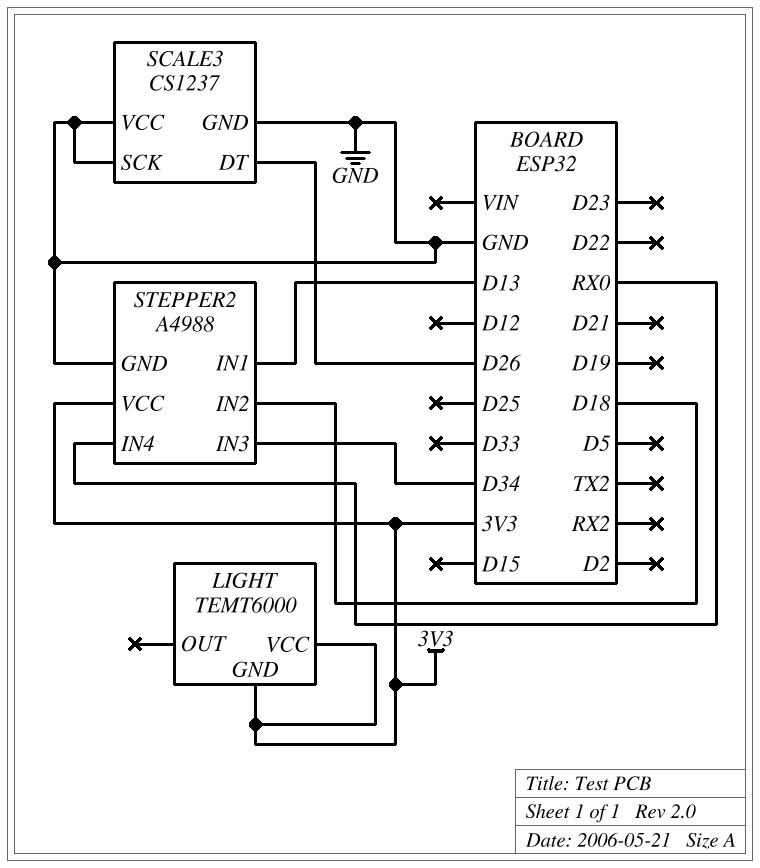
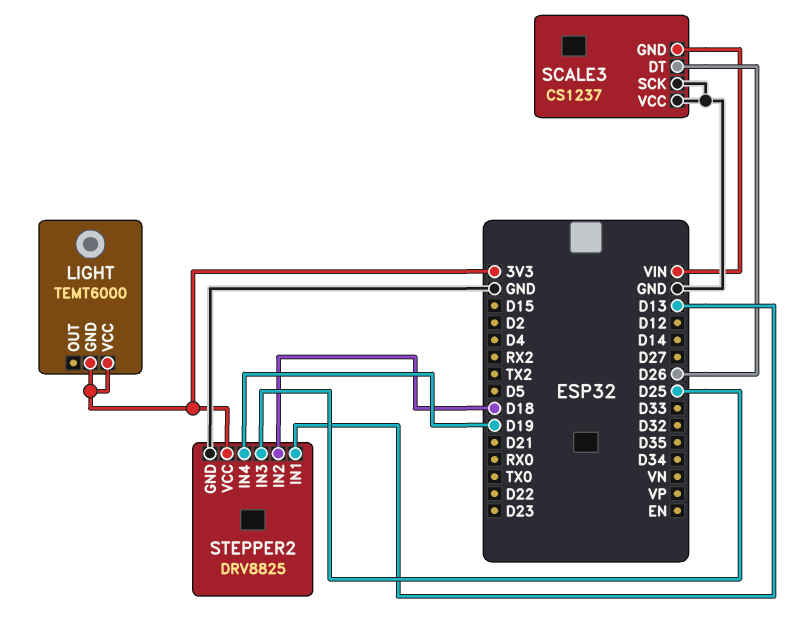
SCALE3 pin GND: GND -> VIN
STEPPER2: A4988 -> DRV8825
STEPPER2 pin IN3: D34 -> D25
STEPPER2 pin IN4: RX0 -> D19

